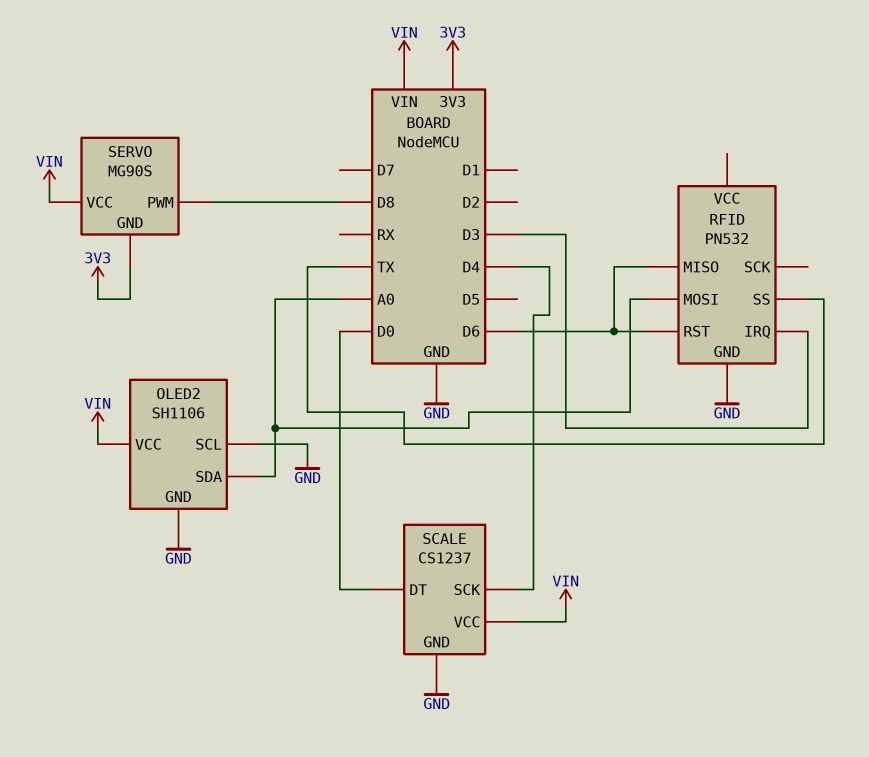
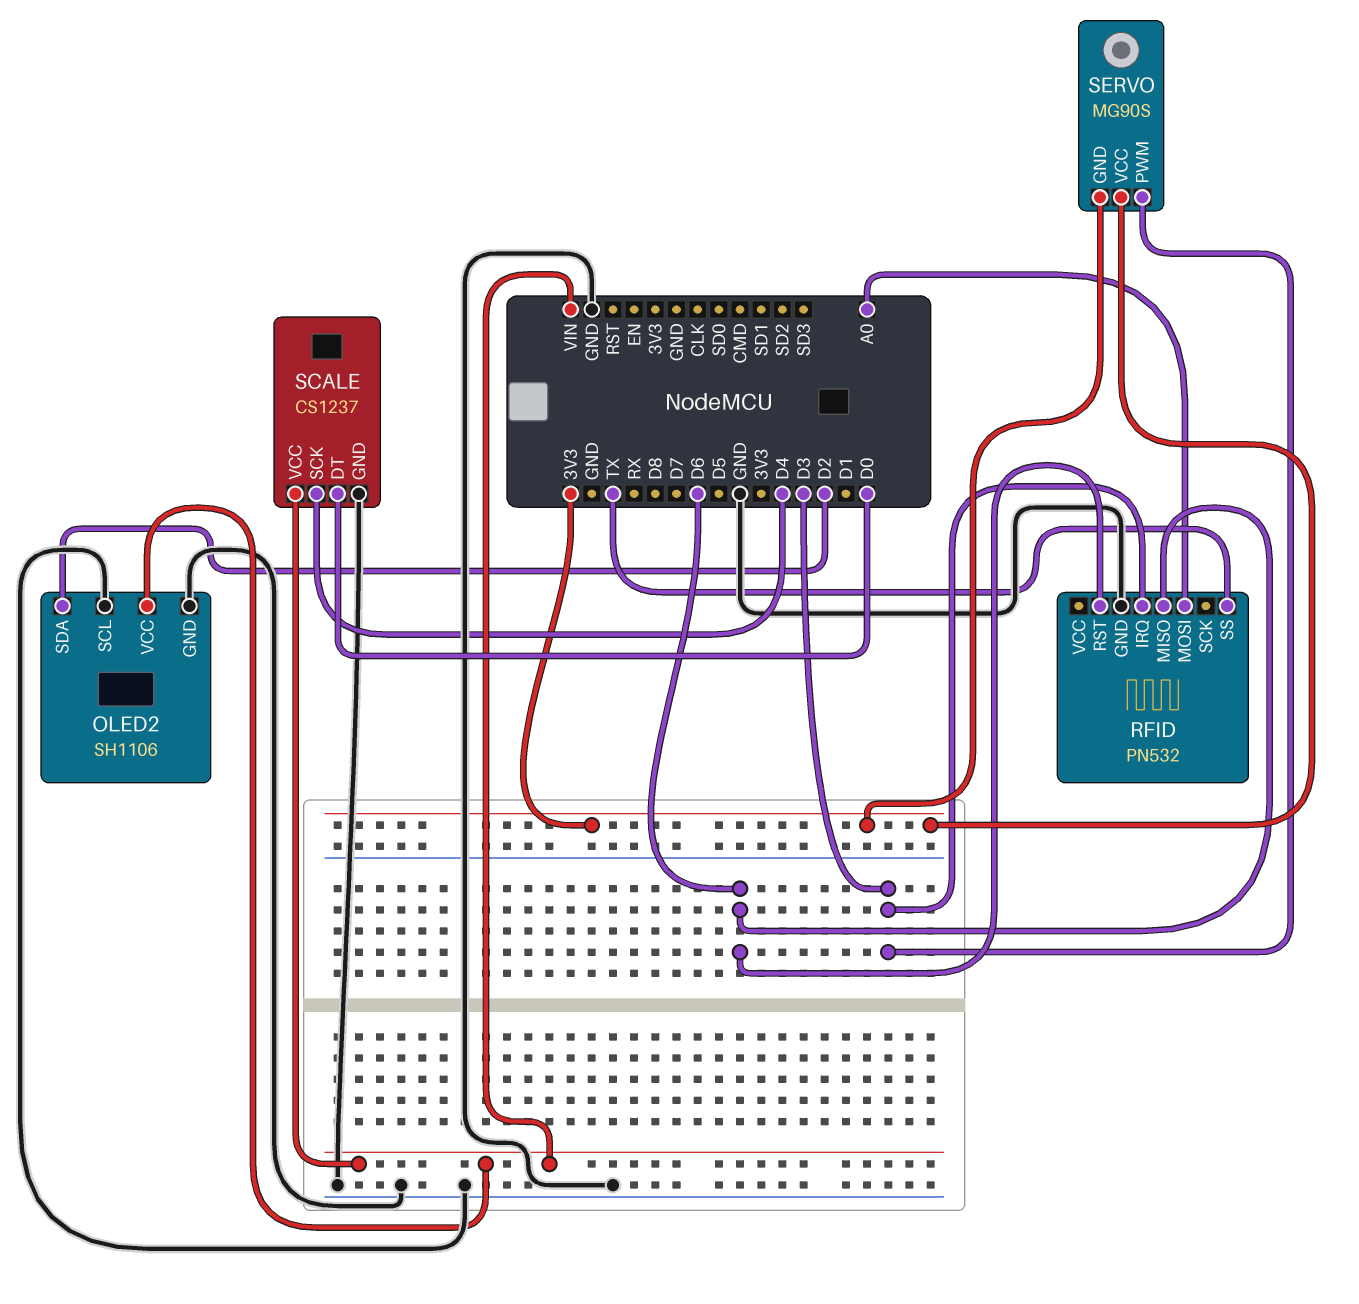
OLED2 pin SDA: A0 -> D2
SERVO pin PWM: D8 -> D3
SERVO pin VCC: VIN -> 3V3

